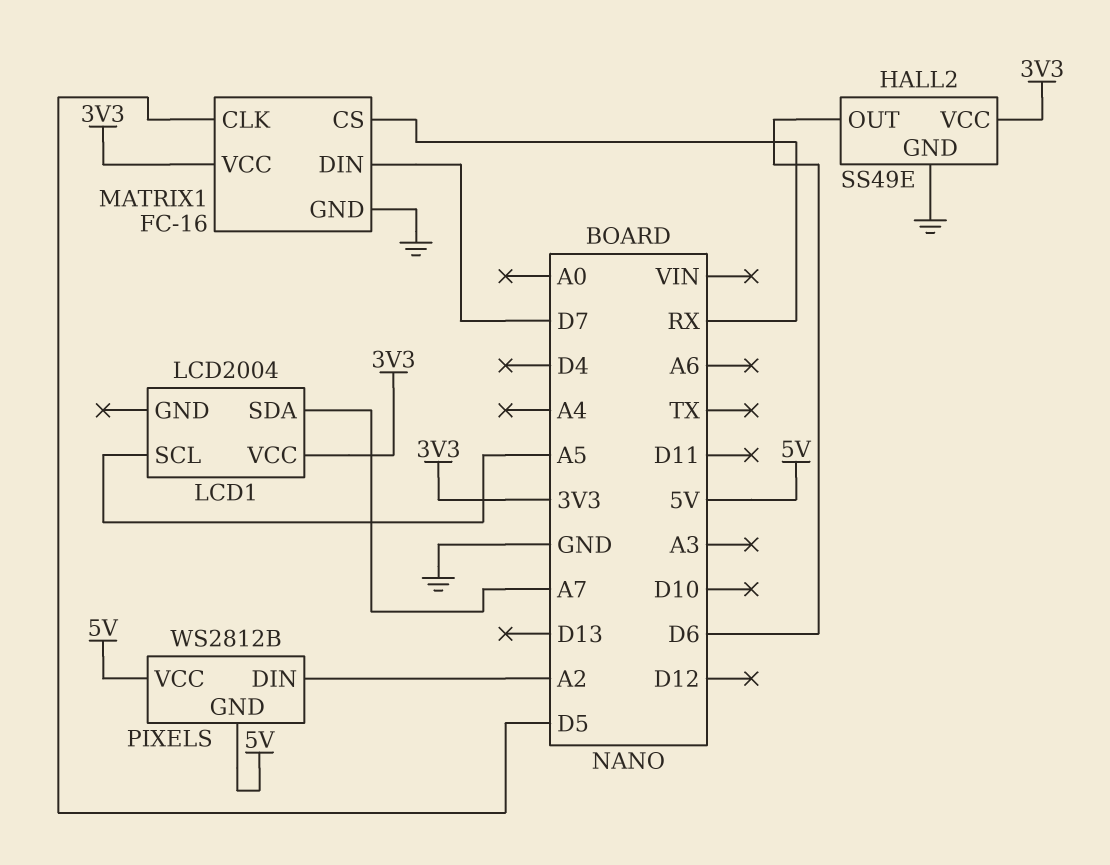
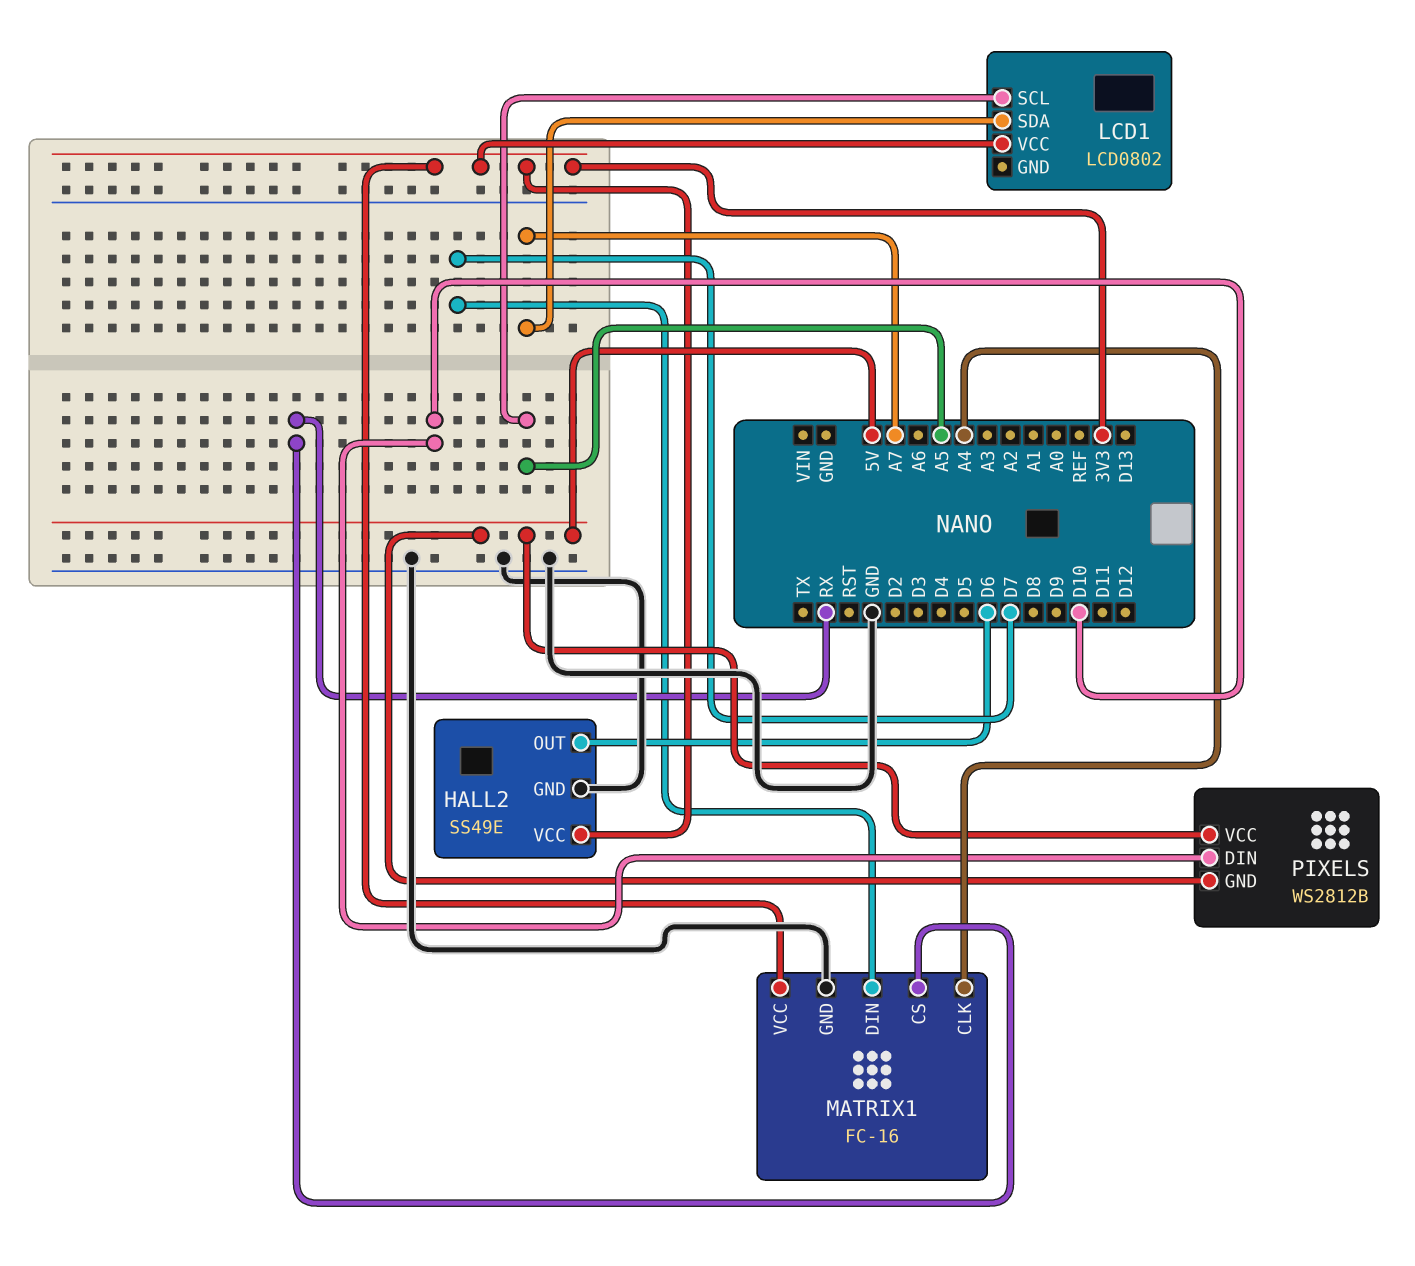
LCD1: LCD2004 -> LCD0802
MATRIX1 pin CLK: D5 -> A4
PIXELS pin DIN: A2 -> D10

